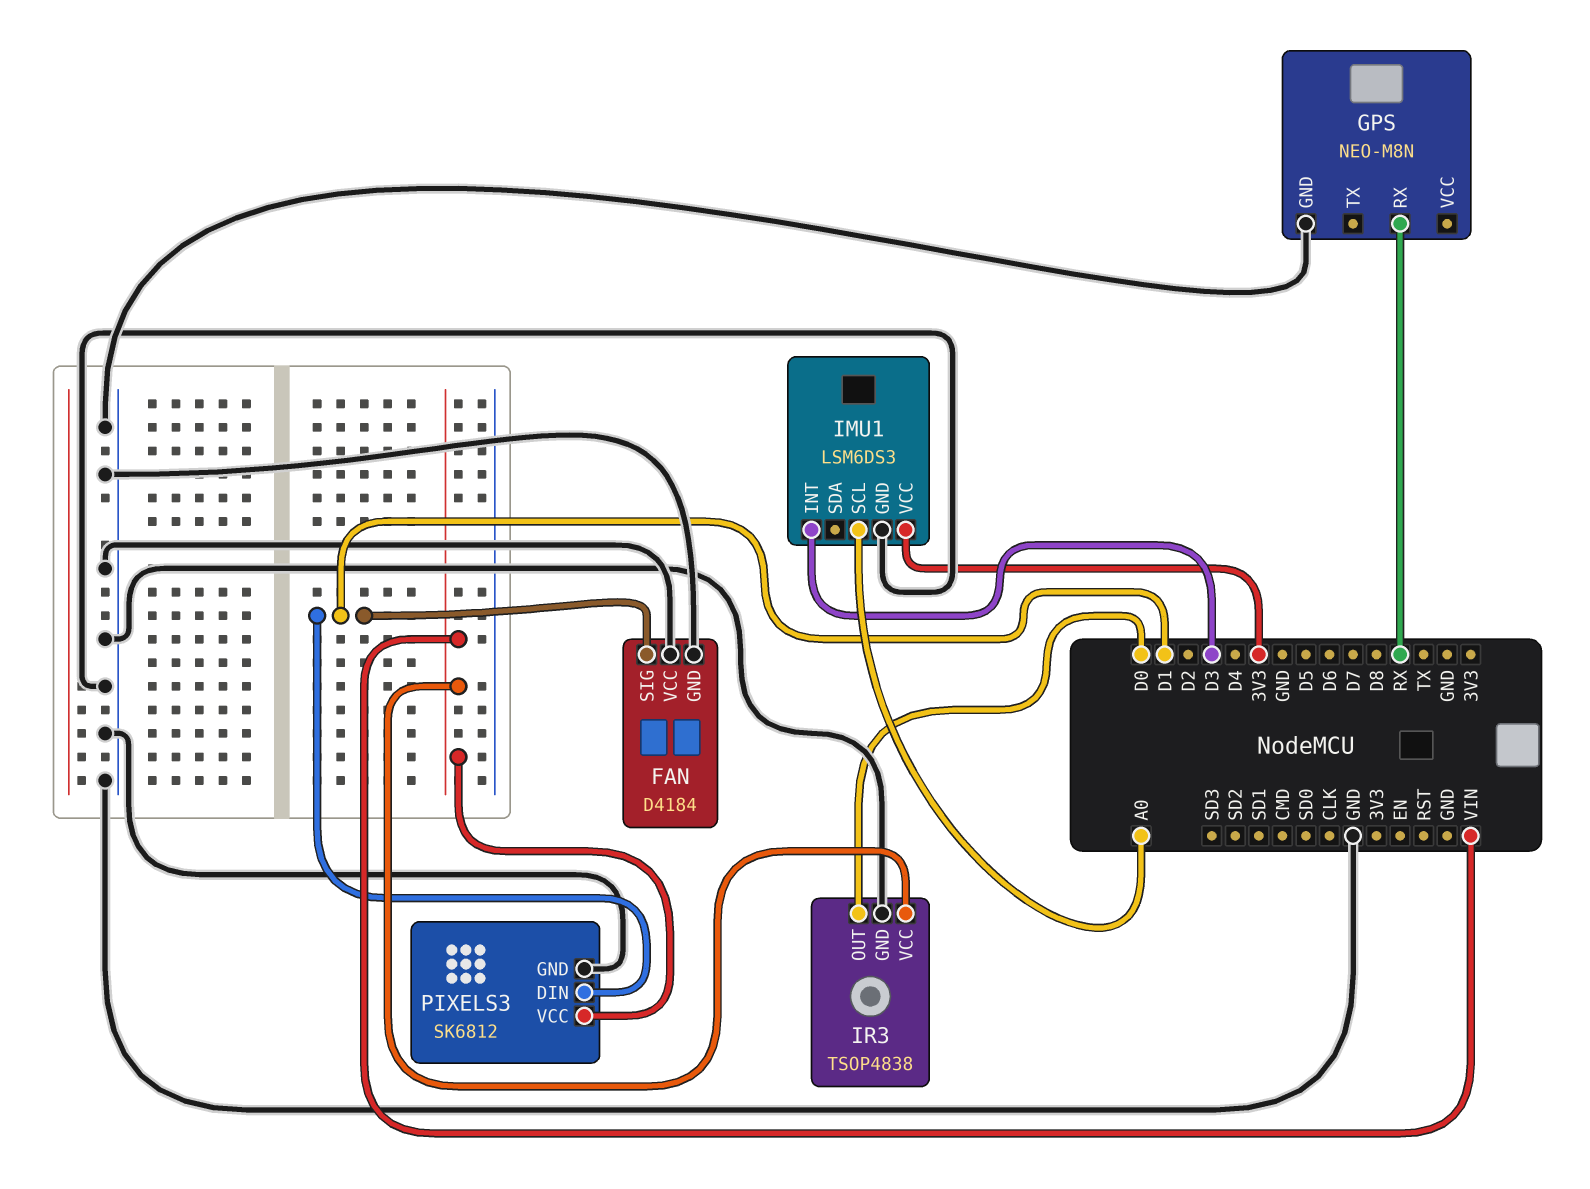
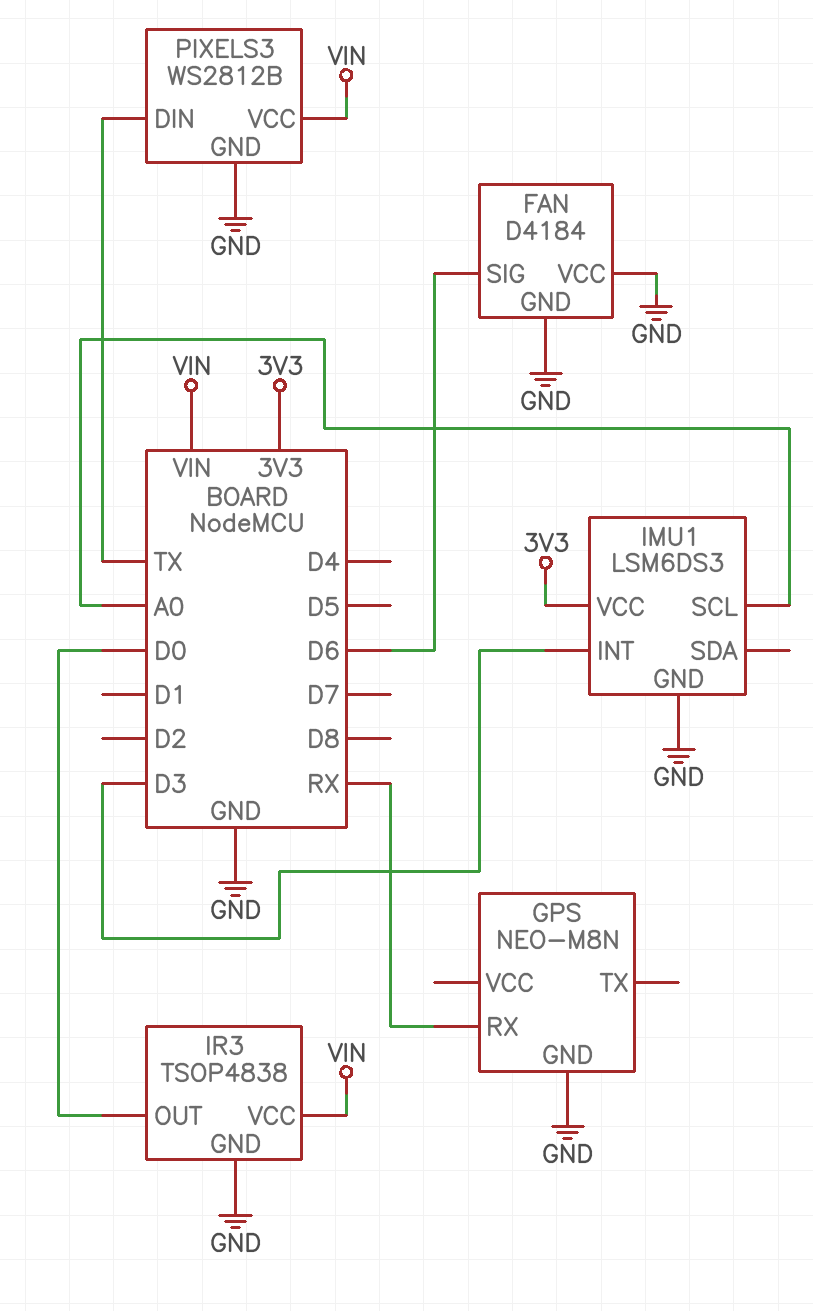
FAN pin SIG: D1 -> D6
PIXELS3: SK6812 -> WS2812B
PIXELS3 pin DIN: D1 -> TX

